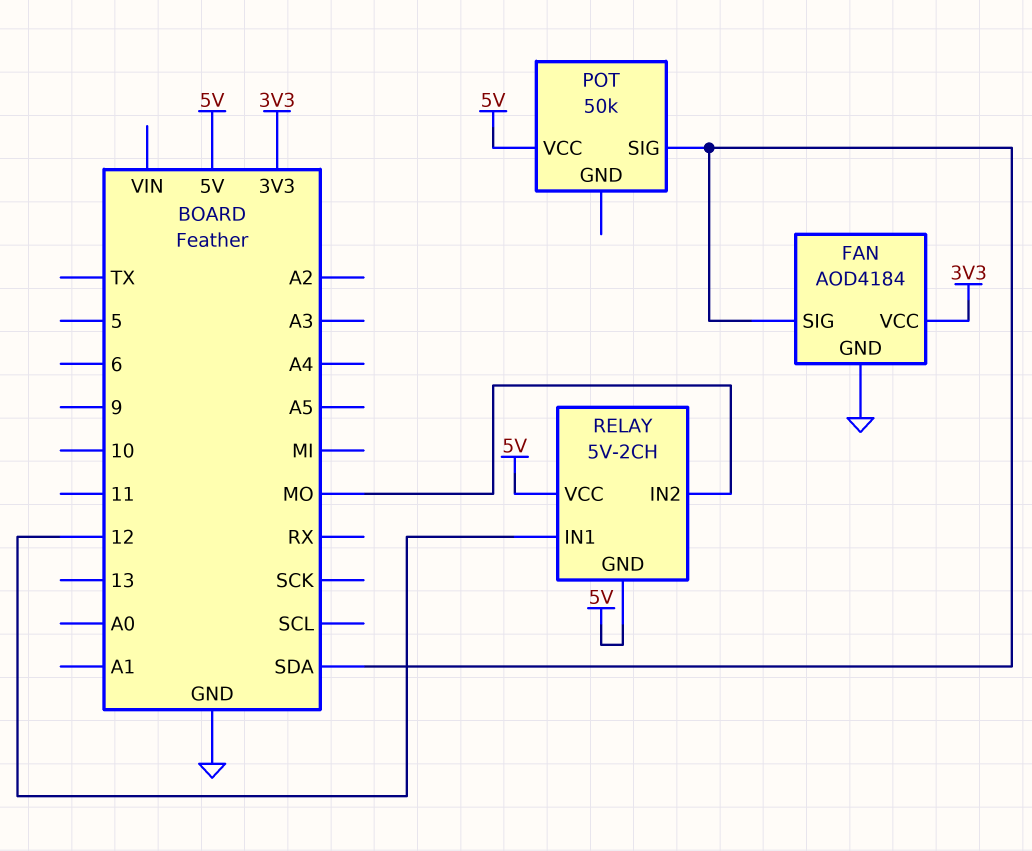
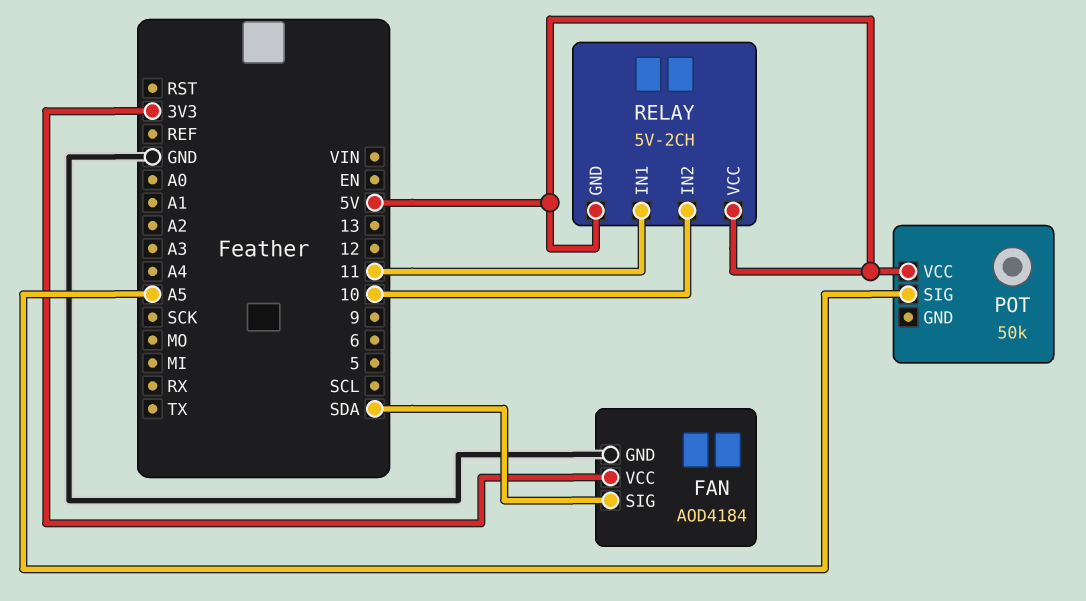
POT pin SIG: SDA -> A5
RELAY pin IN1: 12 -> 11
RELAY pin IN2: MO -> 10

